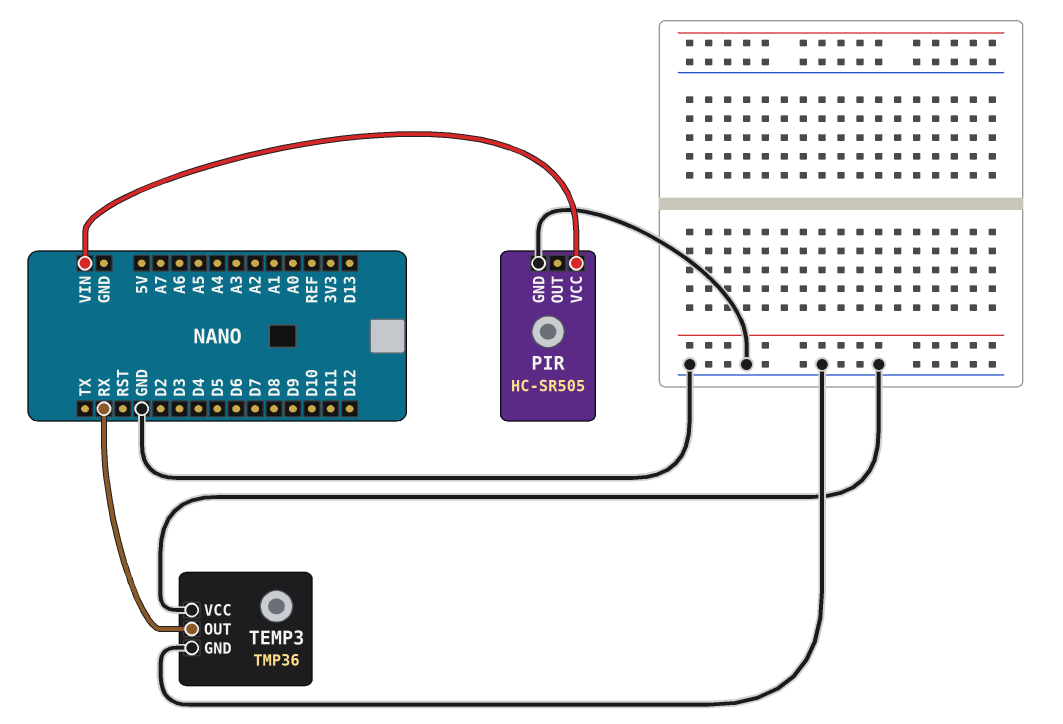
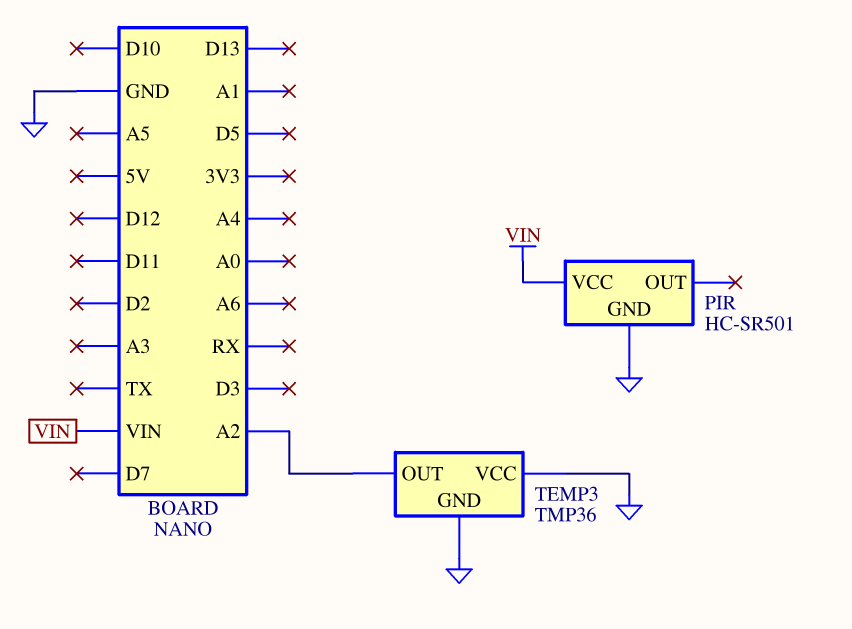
PIR: HC-SR505 -> HC-SR501
TEMP3 pin OUT: RX -> A2

